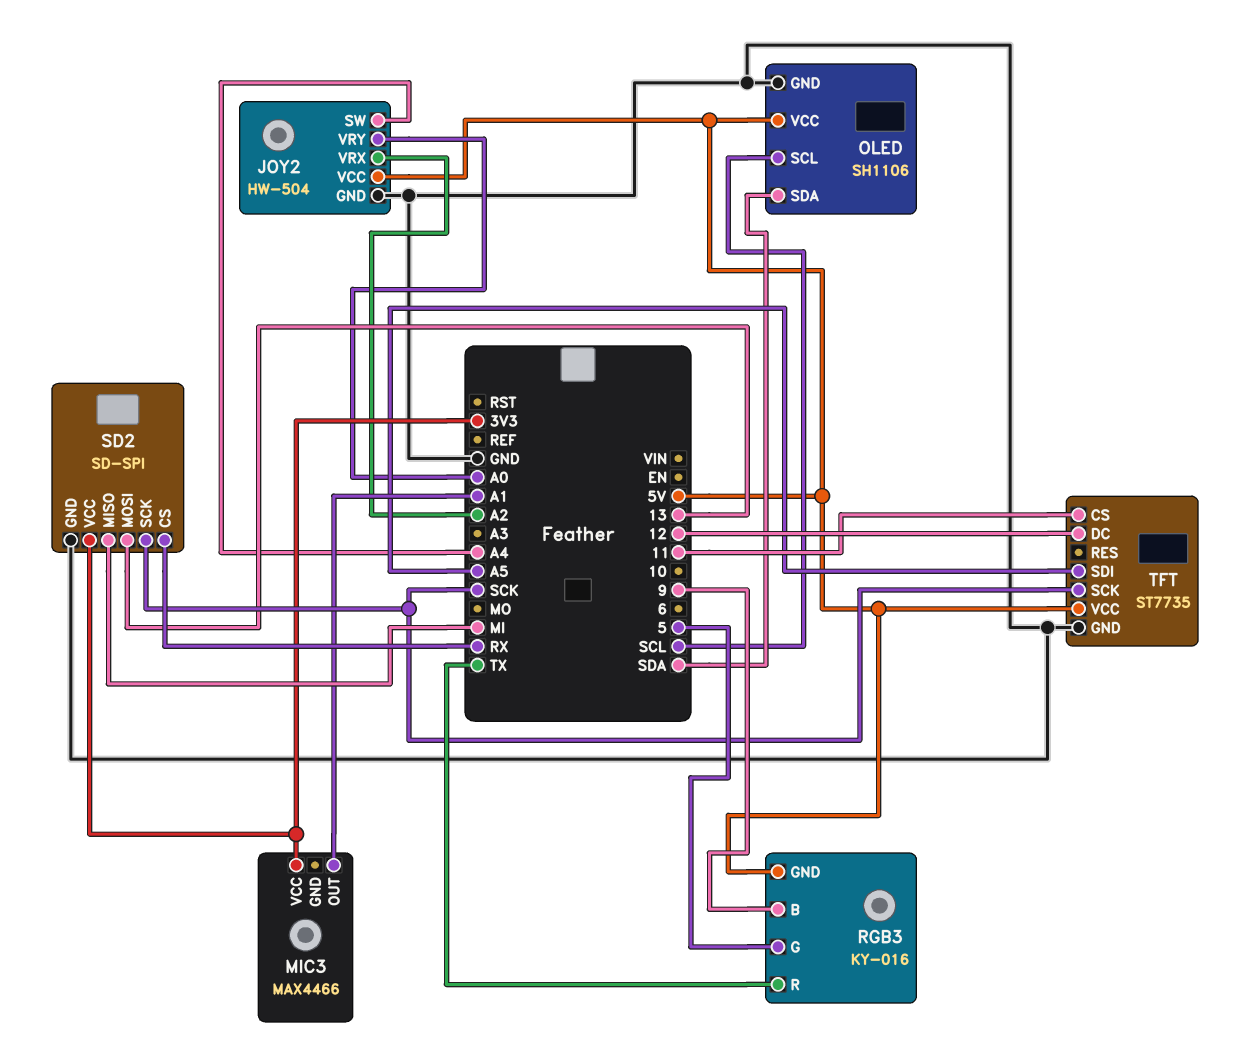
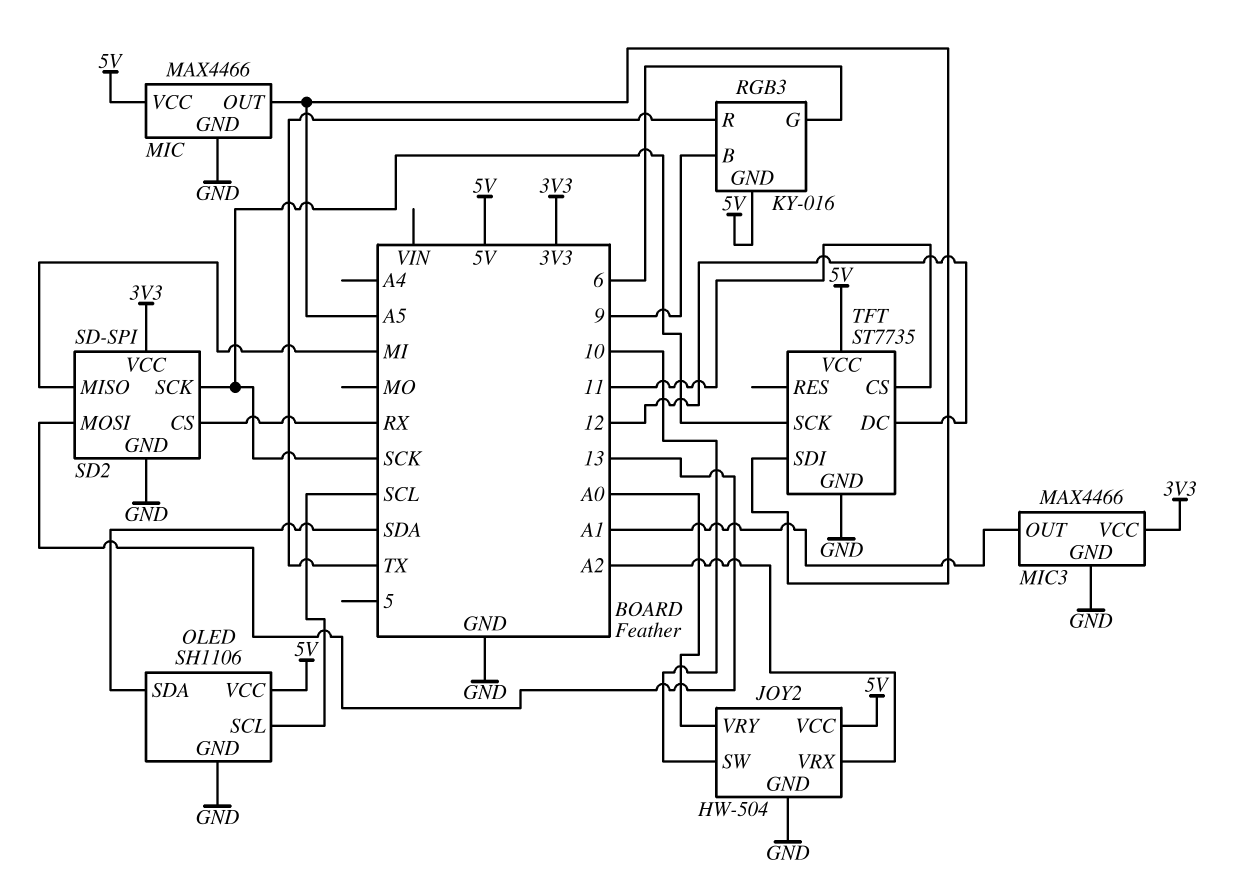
JOY2 pin SW: A4 -> 10
MIC: none -> MAX4466
MIC pin GND: none -> GND
MIC pin OUT: none -> A5
MIC pin VCC: none -> 5V
MIC3 pin GND: none -> GND
RGB3 pin G: 5 -> 6

